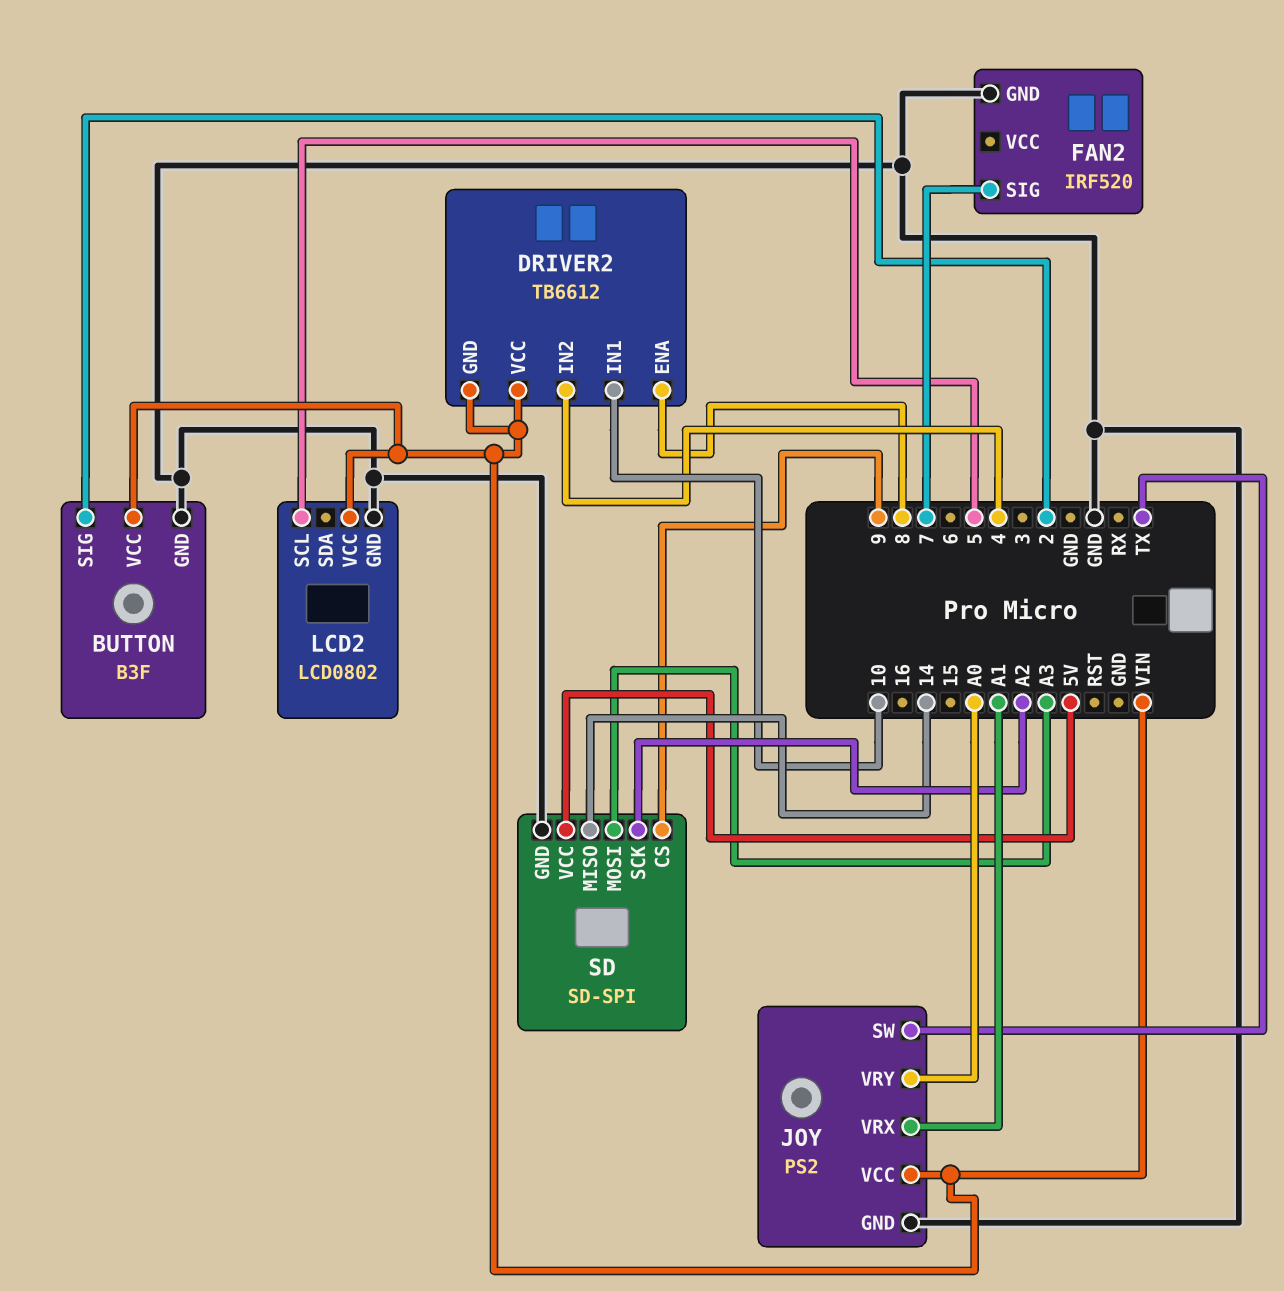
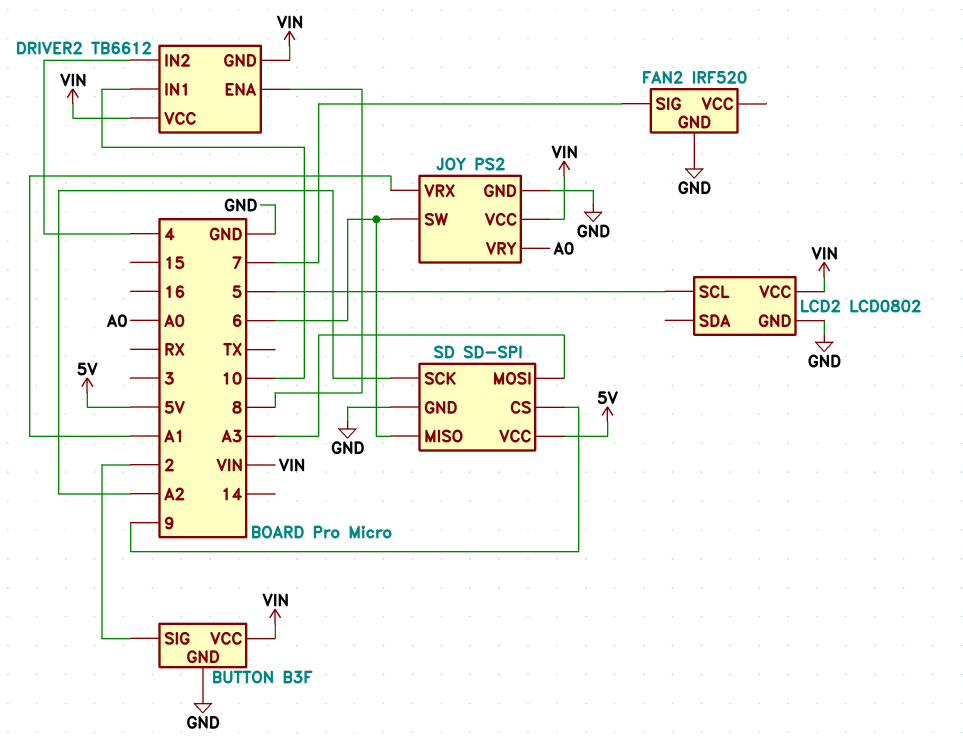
JOY pin SW: TX -> 6
SD pin MISO: 14 -> 6

